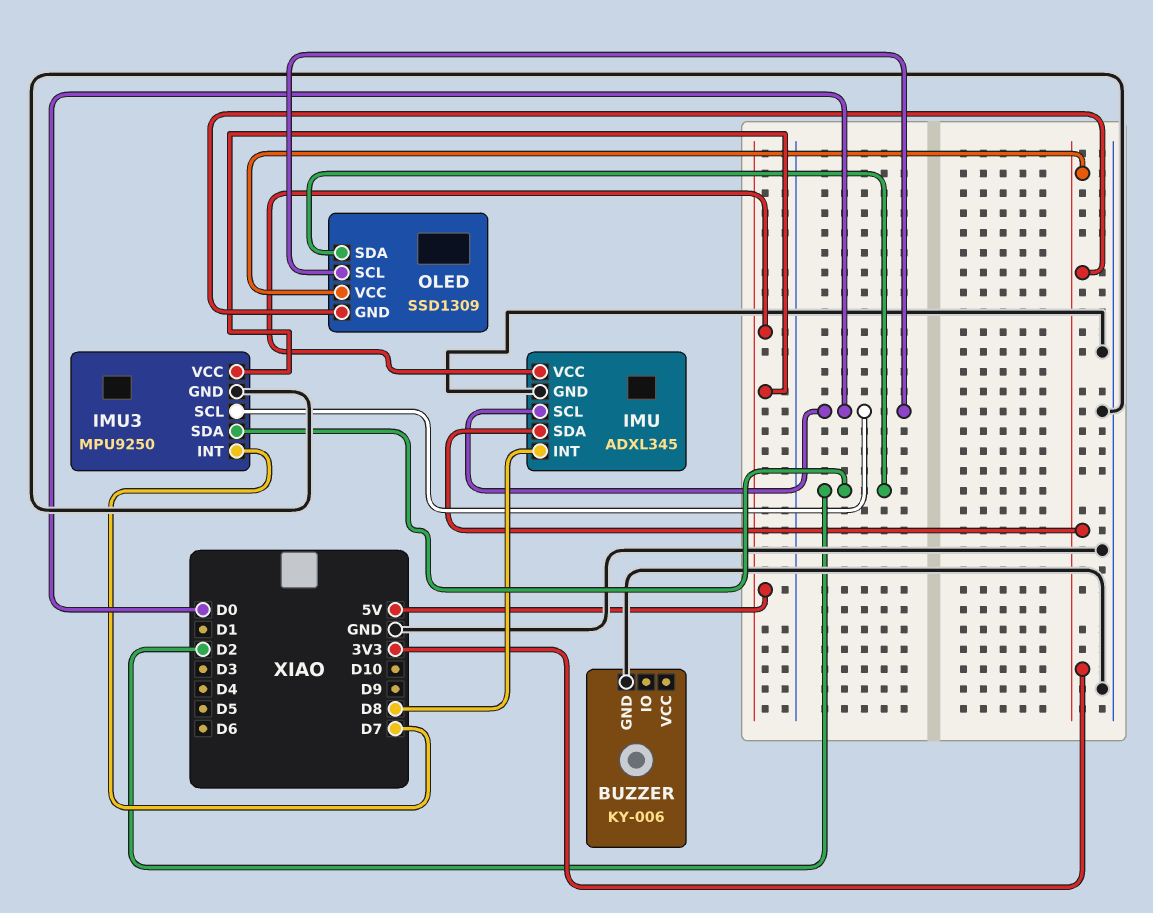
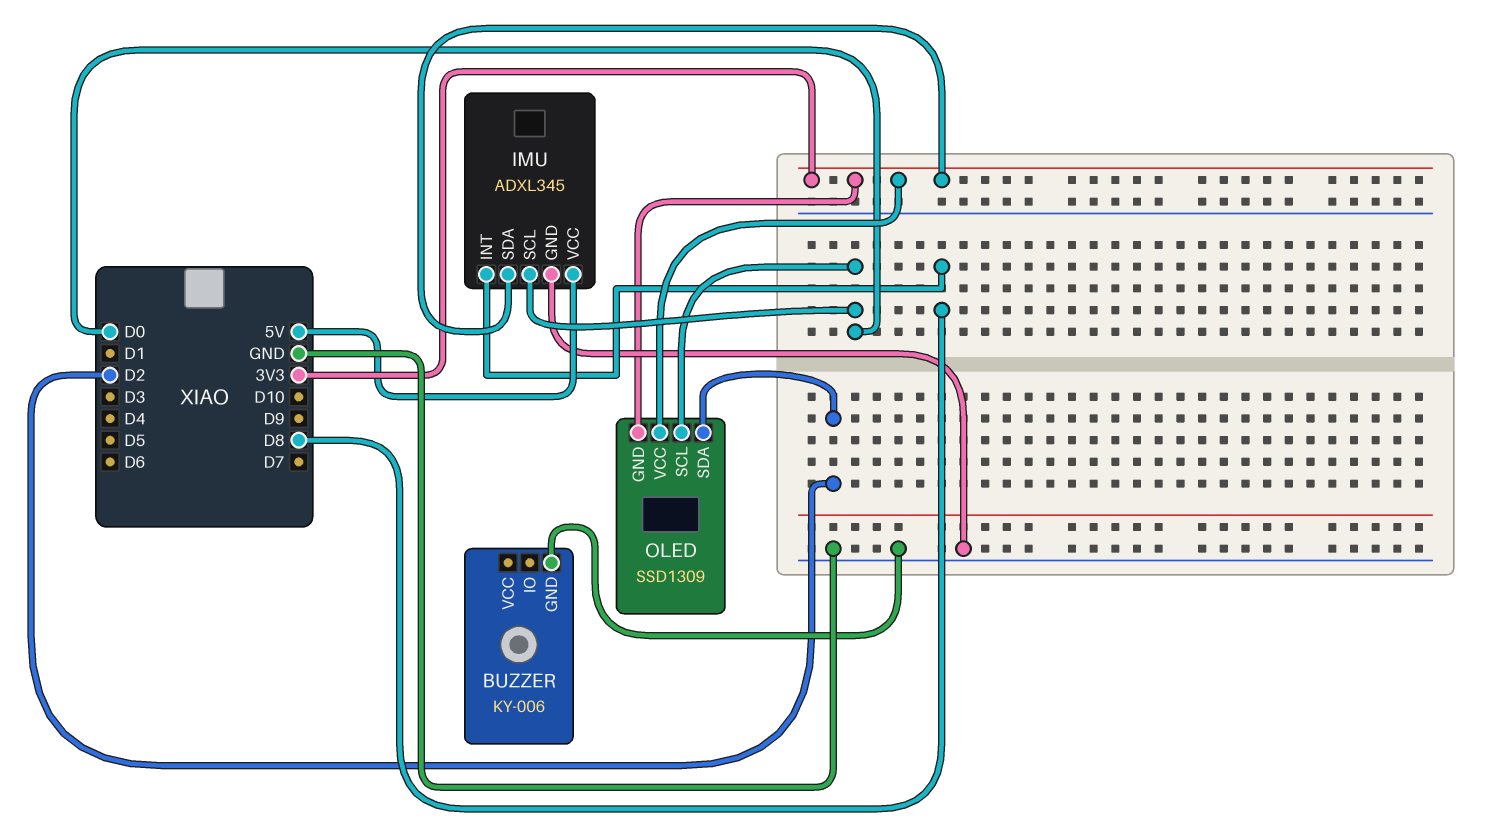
IMU3: MPU9250 -> none
IMU3 pin GND: GND -> none
IMU3 pin INT: D7 -> none
IMU3 pin SCL: D0 -> none
IMU3 pin SDA: D2 -> none
IMU3 pin VCC: 5V -> none

